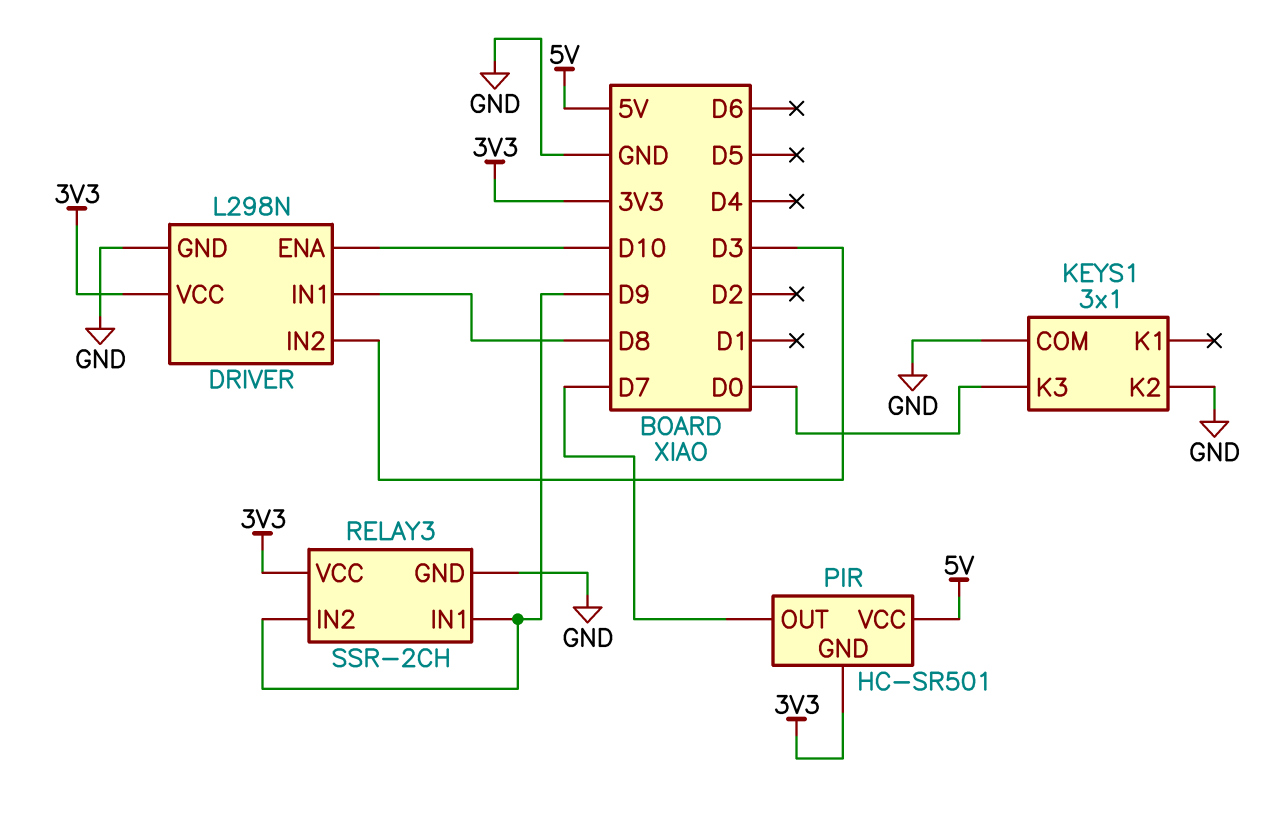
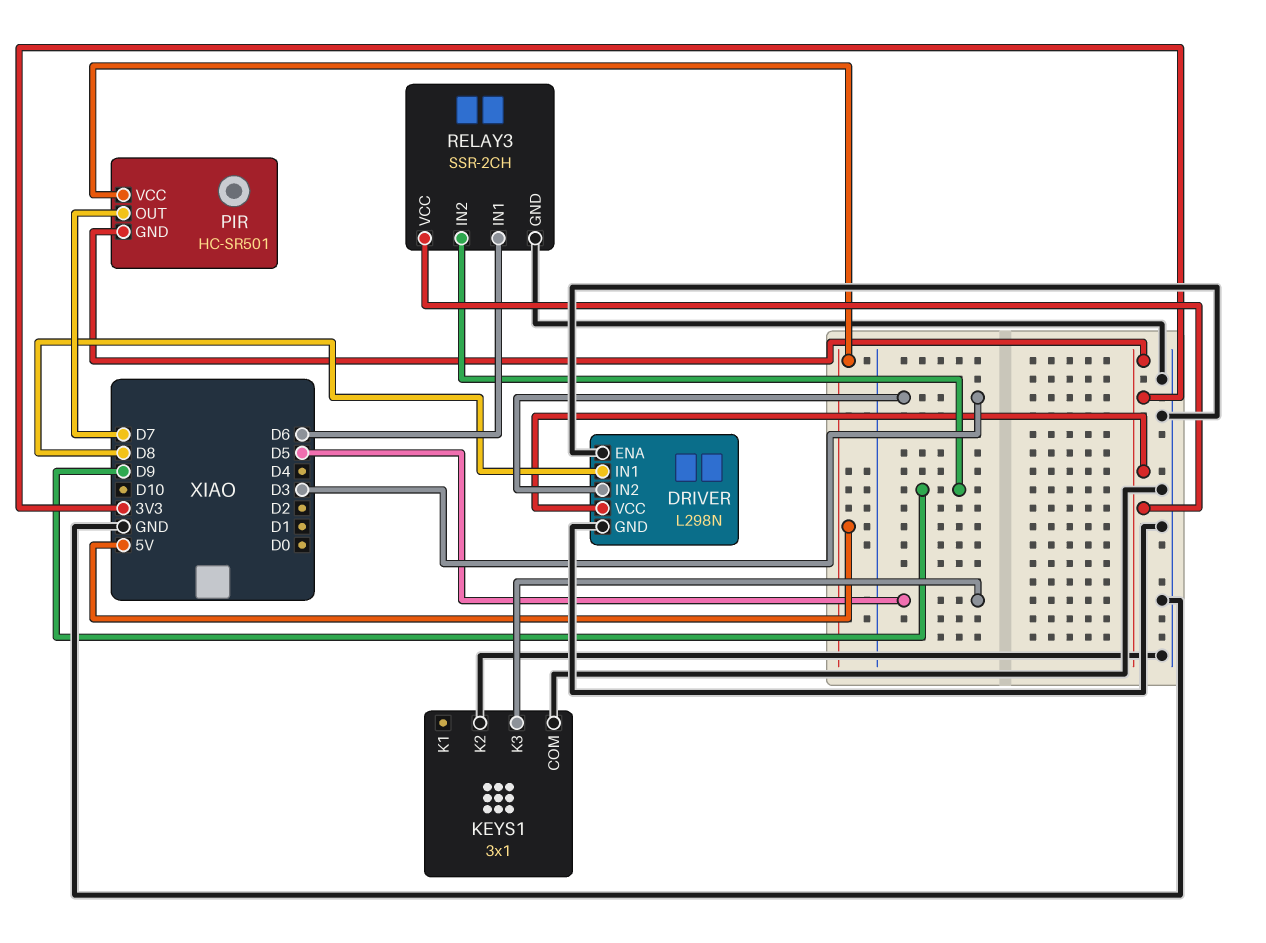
DRIVER pin ENA: D10 -> GND
KEYS1 pin K3: D0 -> D5
RELAY3 pin IN1: D9 -> D6

